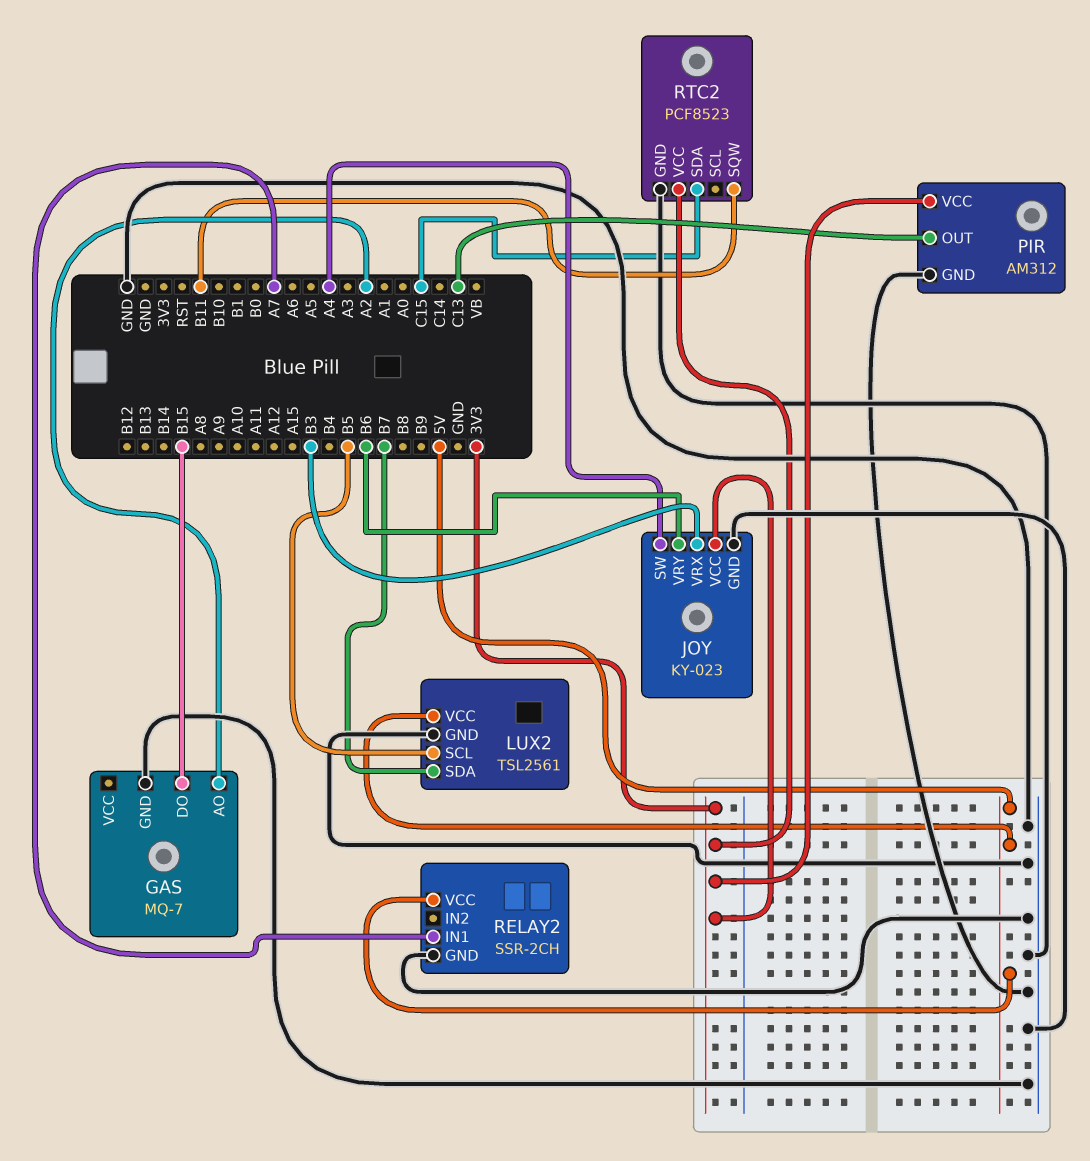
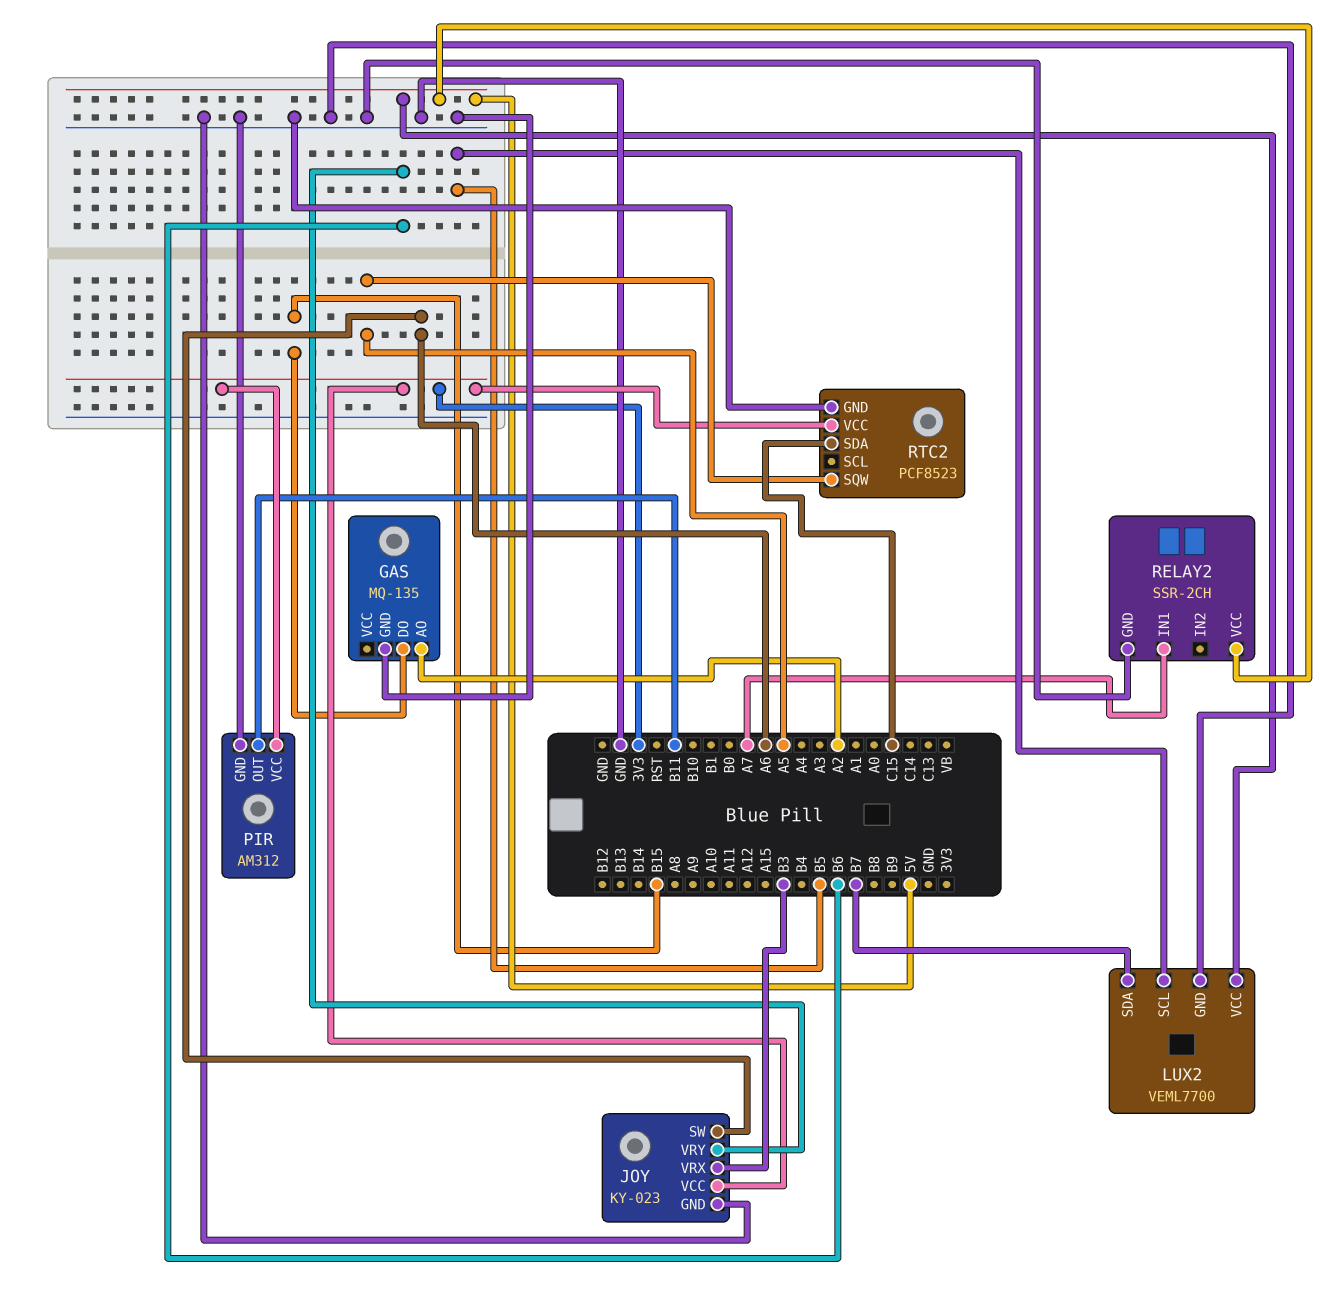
GAS: MQ-7 -> MQ-135
JOY pin SW: A4 -> A6
LUX2: TSL2561 -> VEML7700
PIR pin OUT: C13 -> B11
RTC2 pin SQW: B11 -> A5

